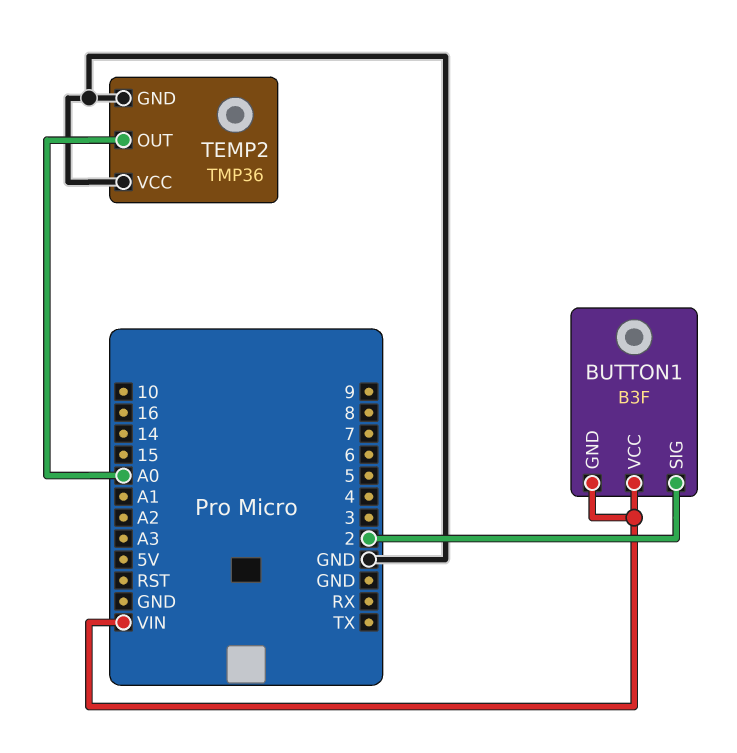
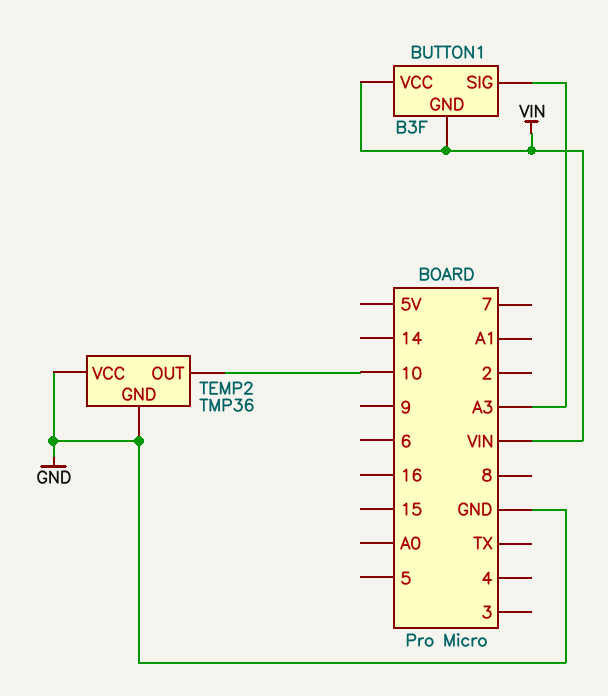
BUTTON1 pin SIG: 2 -> A3
TEMP2 pin OUT: A0 -> 10

